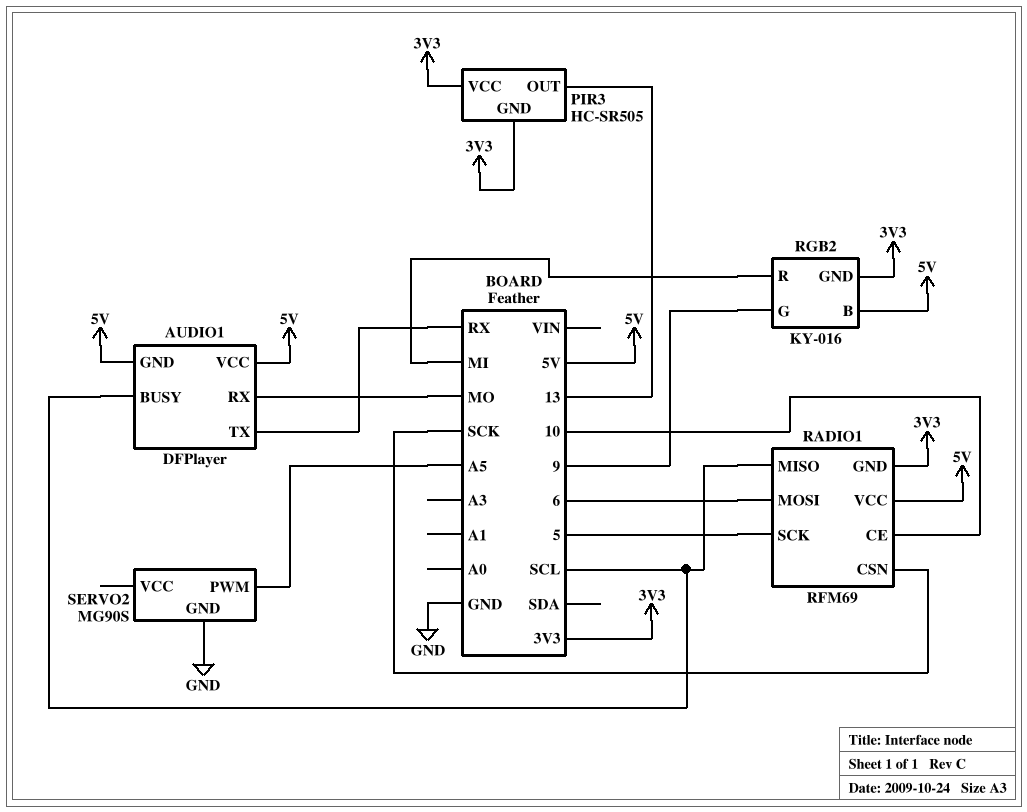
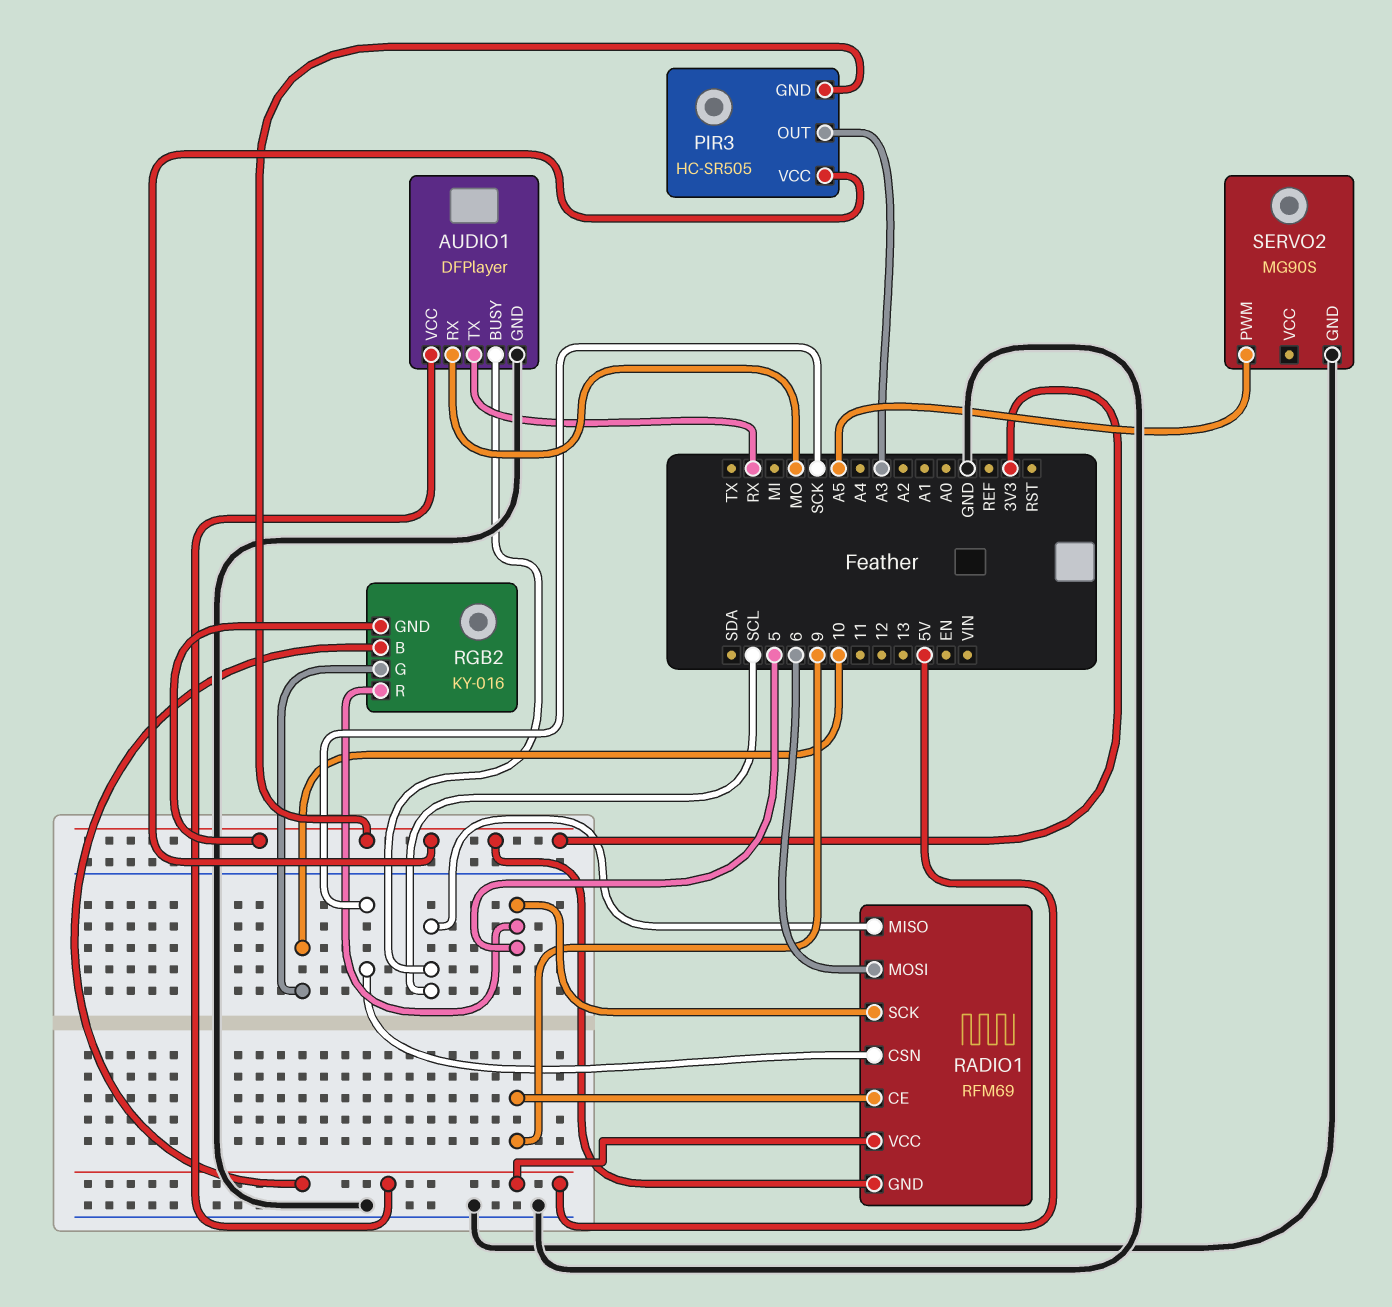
AUDIO1 pin GND: 5V -> GND
PIR3 pin OUT: 13 -> A3
RADIO1 pin CE: 10 -> 9
RGB2 pin G: 9 -> 10
RGB2 pin R: MI -> 5

